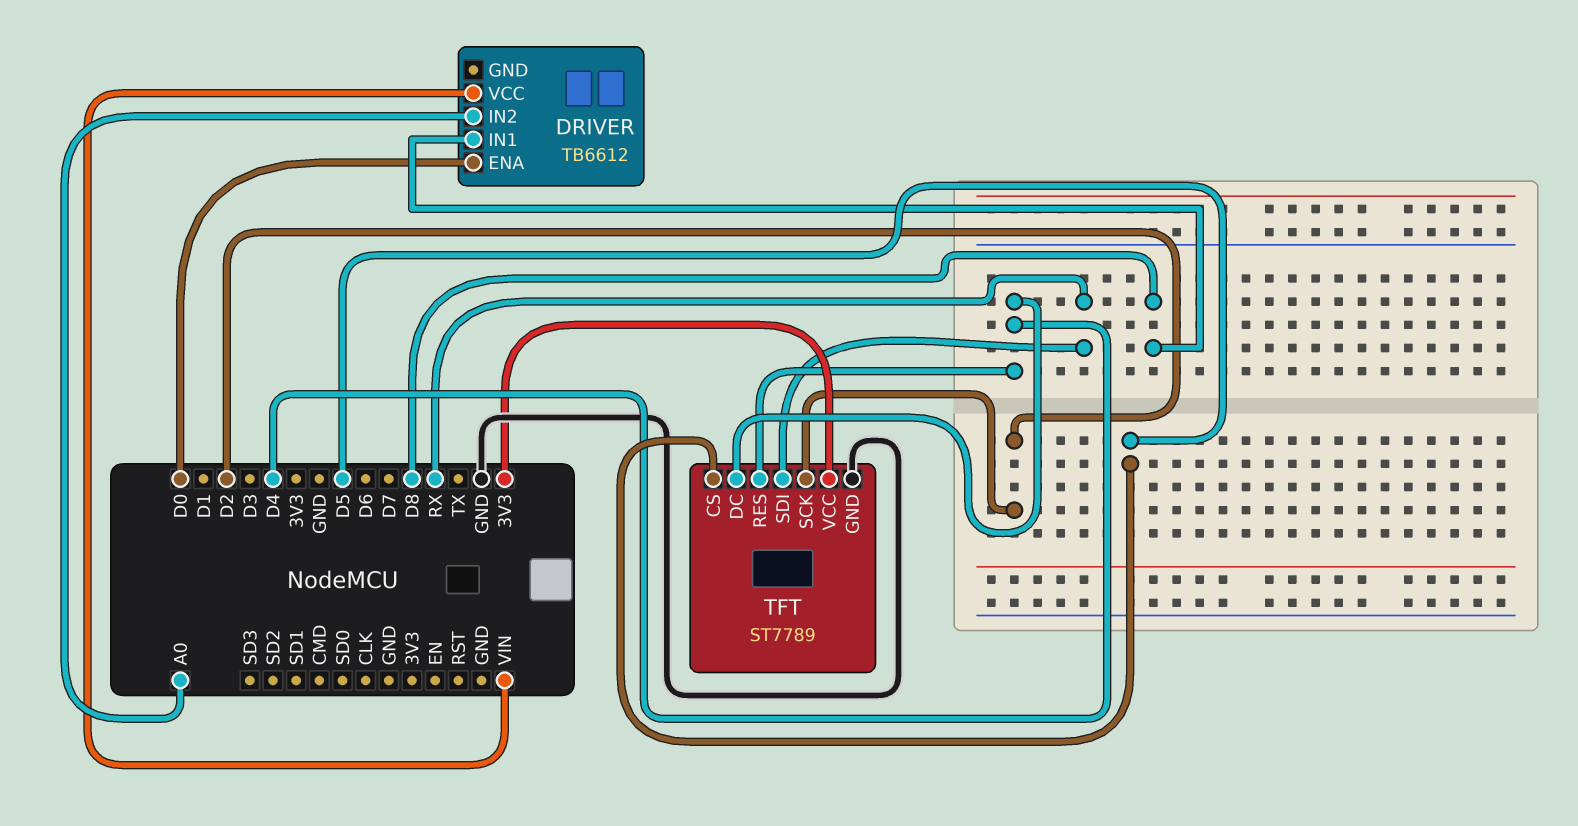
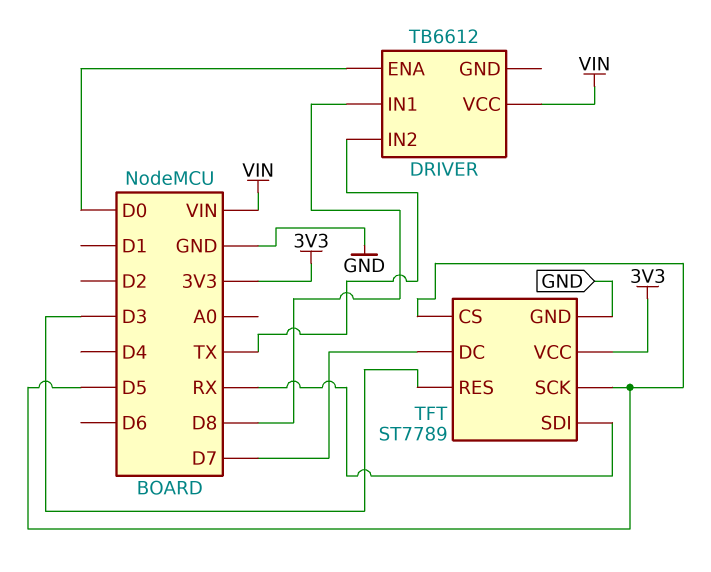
DRIVER pin IN2: A0 -> TX
TFT pin DC: D4 -> D7
TFT pin RES: D4 -> D3
TFT pin SCK: D2 -> D5

